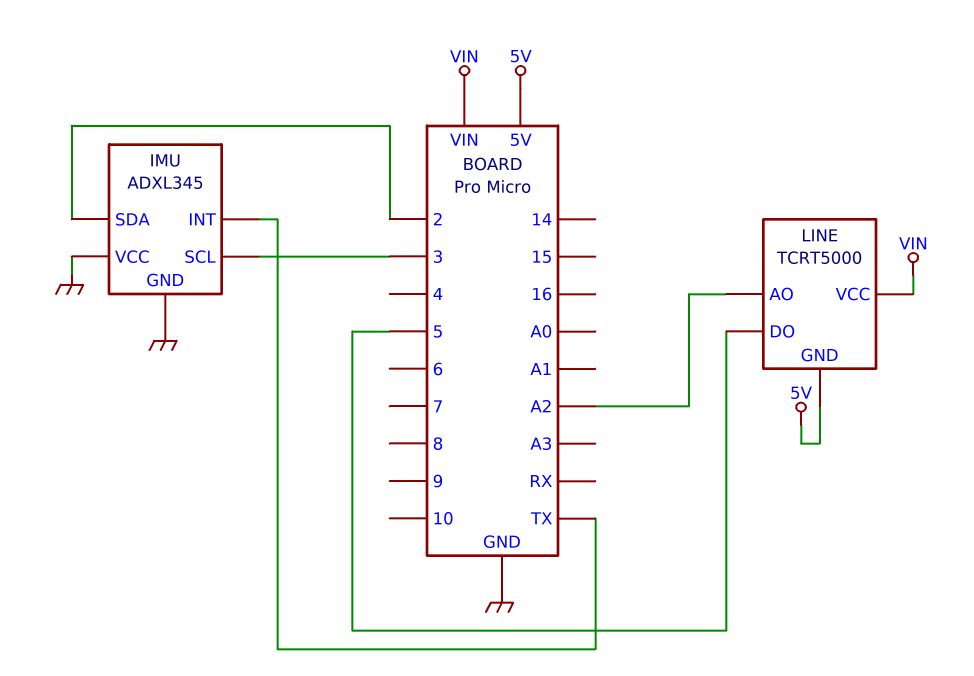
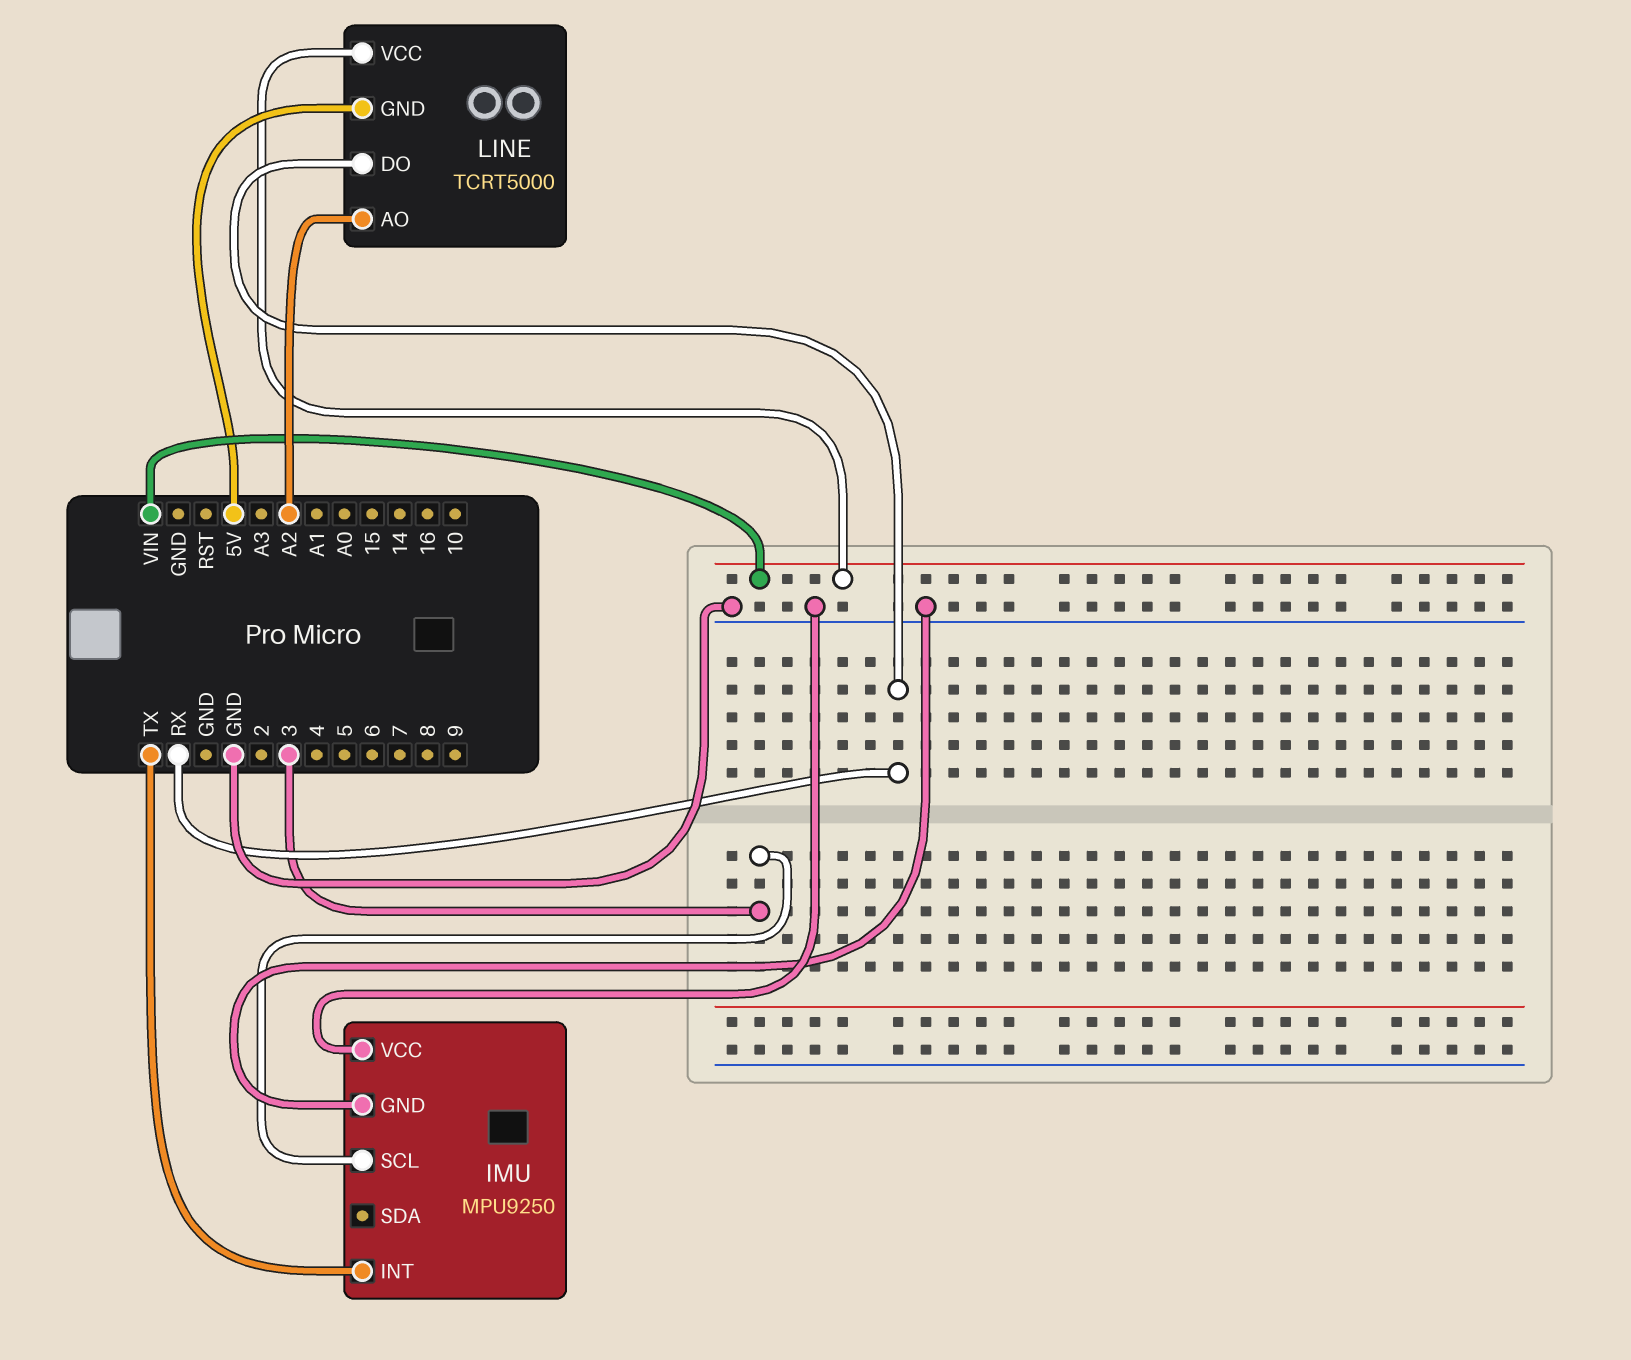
IMU: ADXL345 -> MPU9250
IMU pin SDA: 2 -> none
LINE pin DO: 5 -> RX

